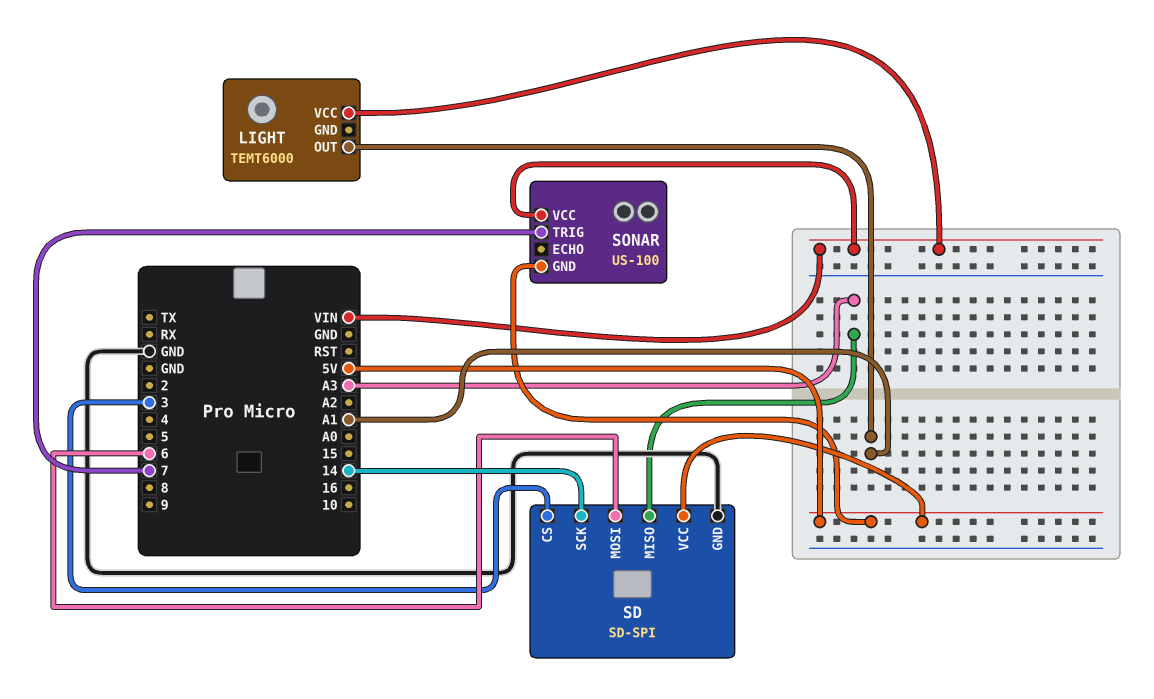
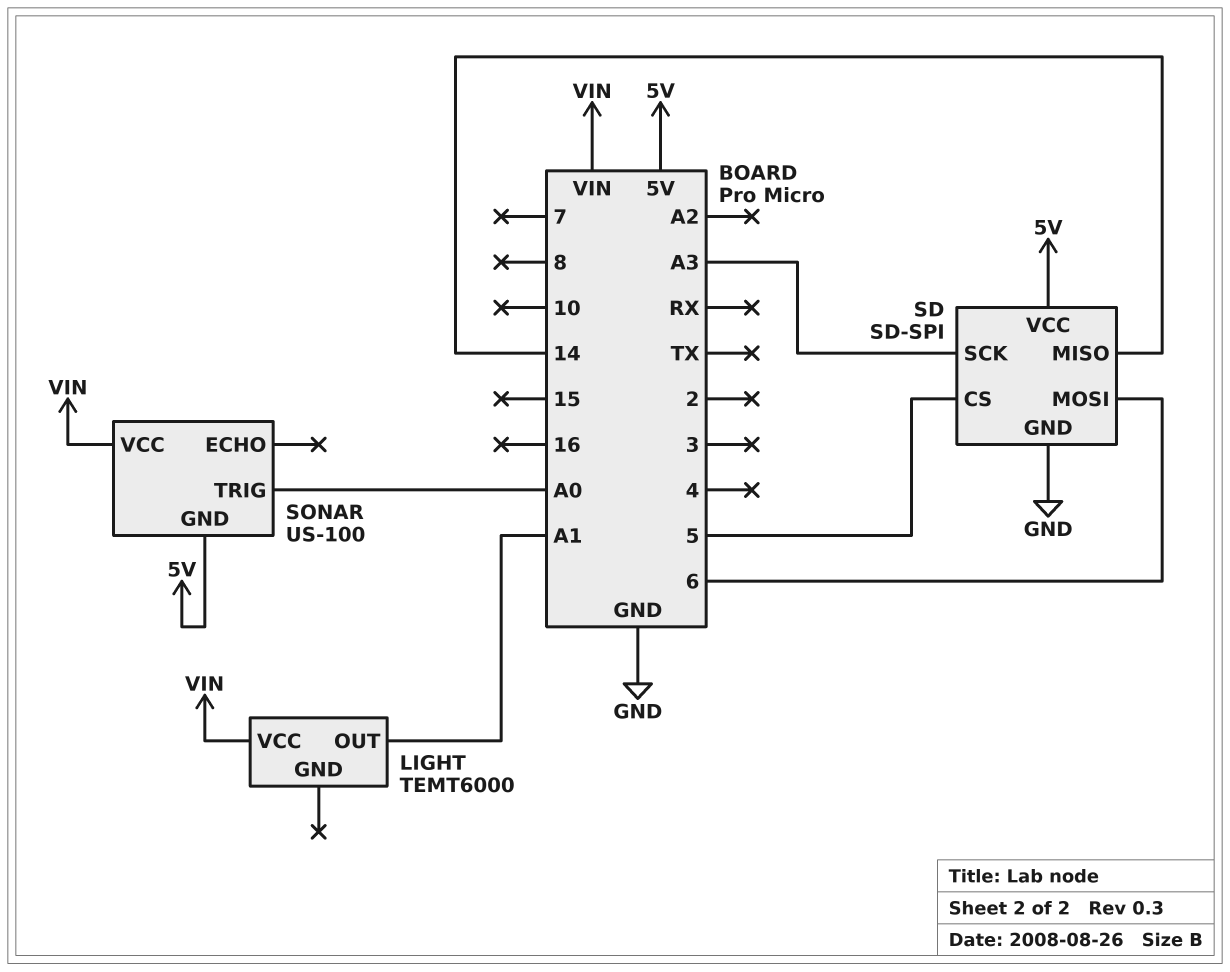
SD pin CS: 3 -> 5
SD pin MISO: A3 -> 14
SD pin SCK: 14 -> A3
SONAR pin TRIG: 7 -> A0

